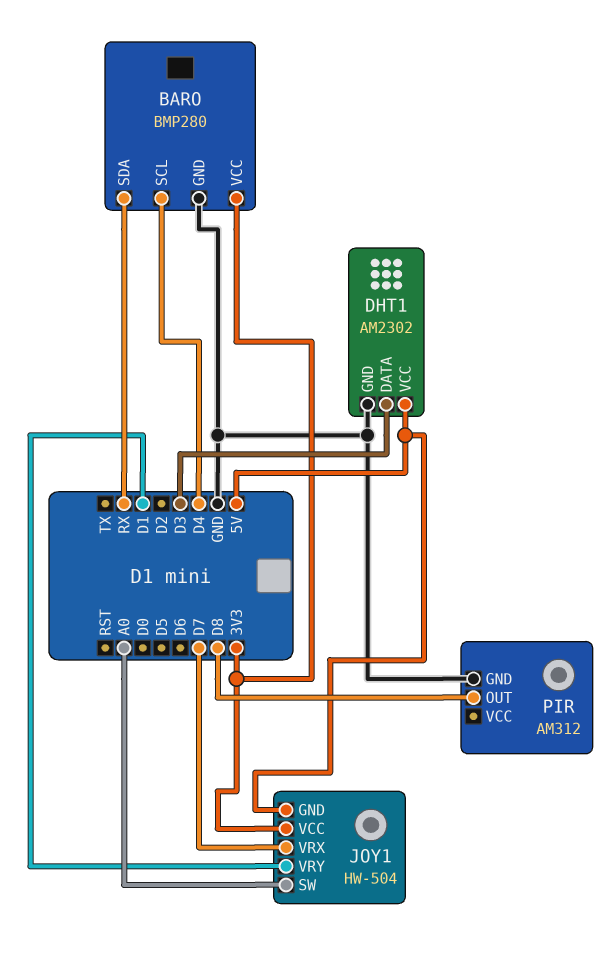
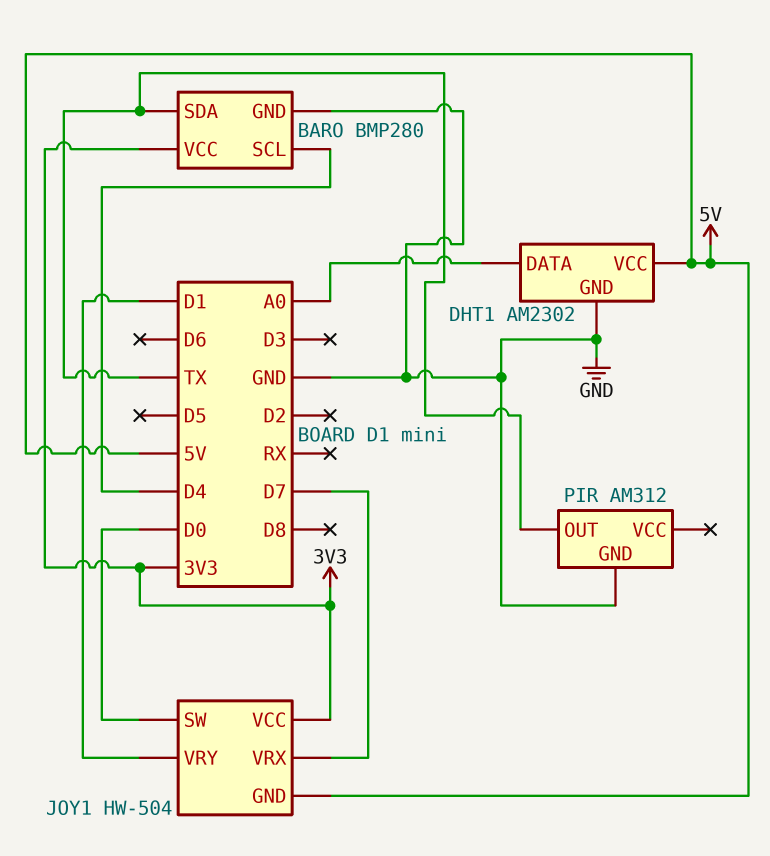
BARO pin SDA: RX -> TX
DHT1 pin DATA: D3 -> A0
JOY1 pin SW: A0 -> D0
PIR pin OUT: D8 -> TX

